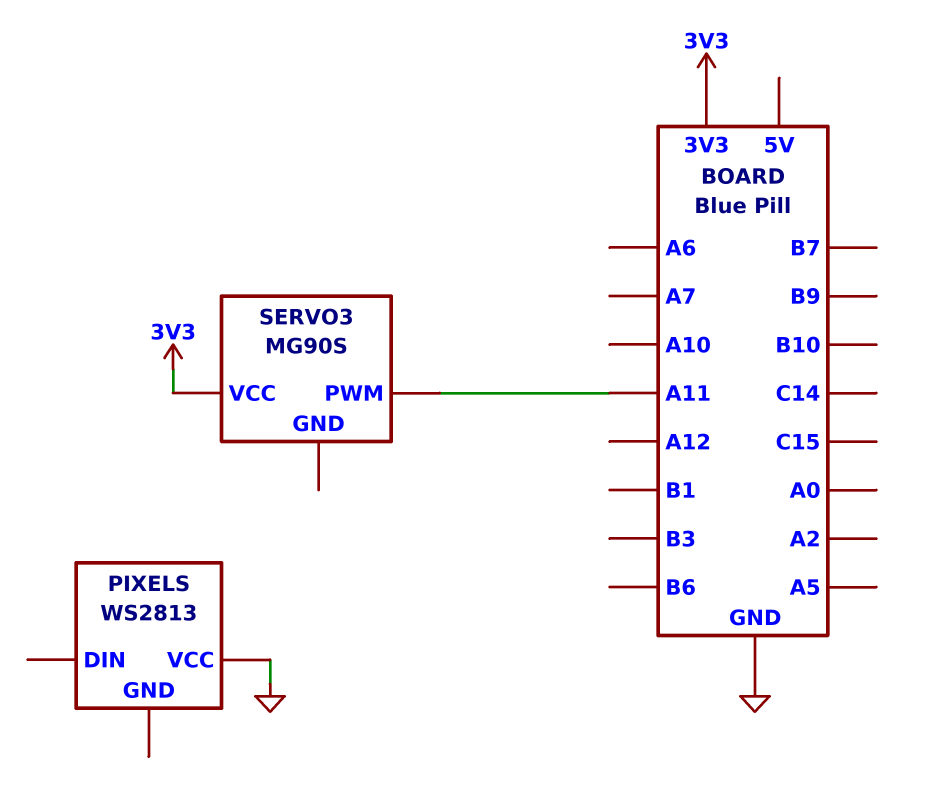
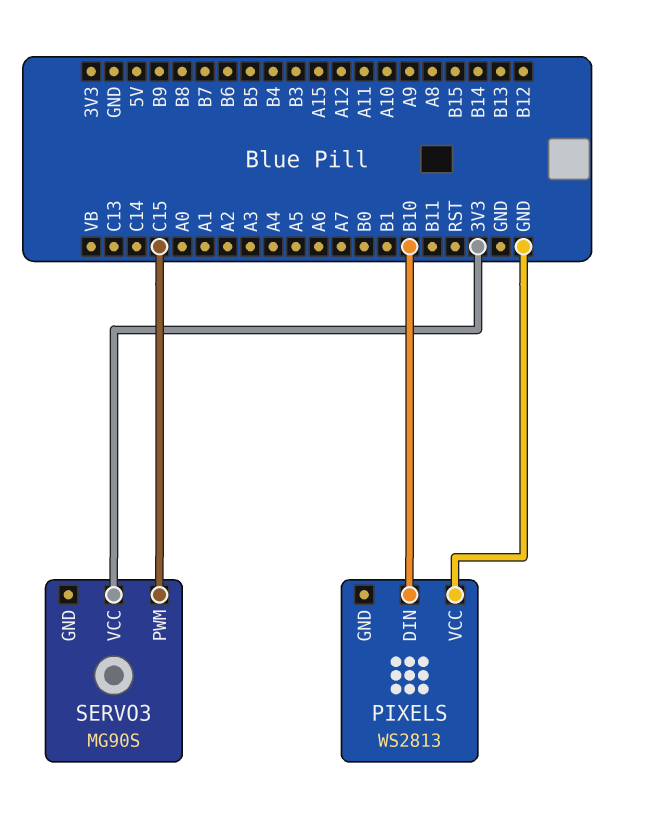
PIXELS pin DIN: none -> B10
SERVO3 pin PWM: A11 -> C15

